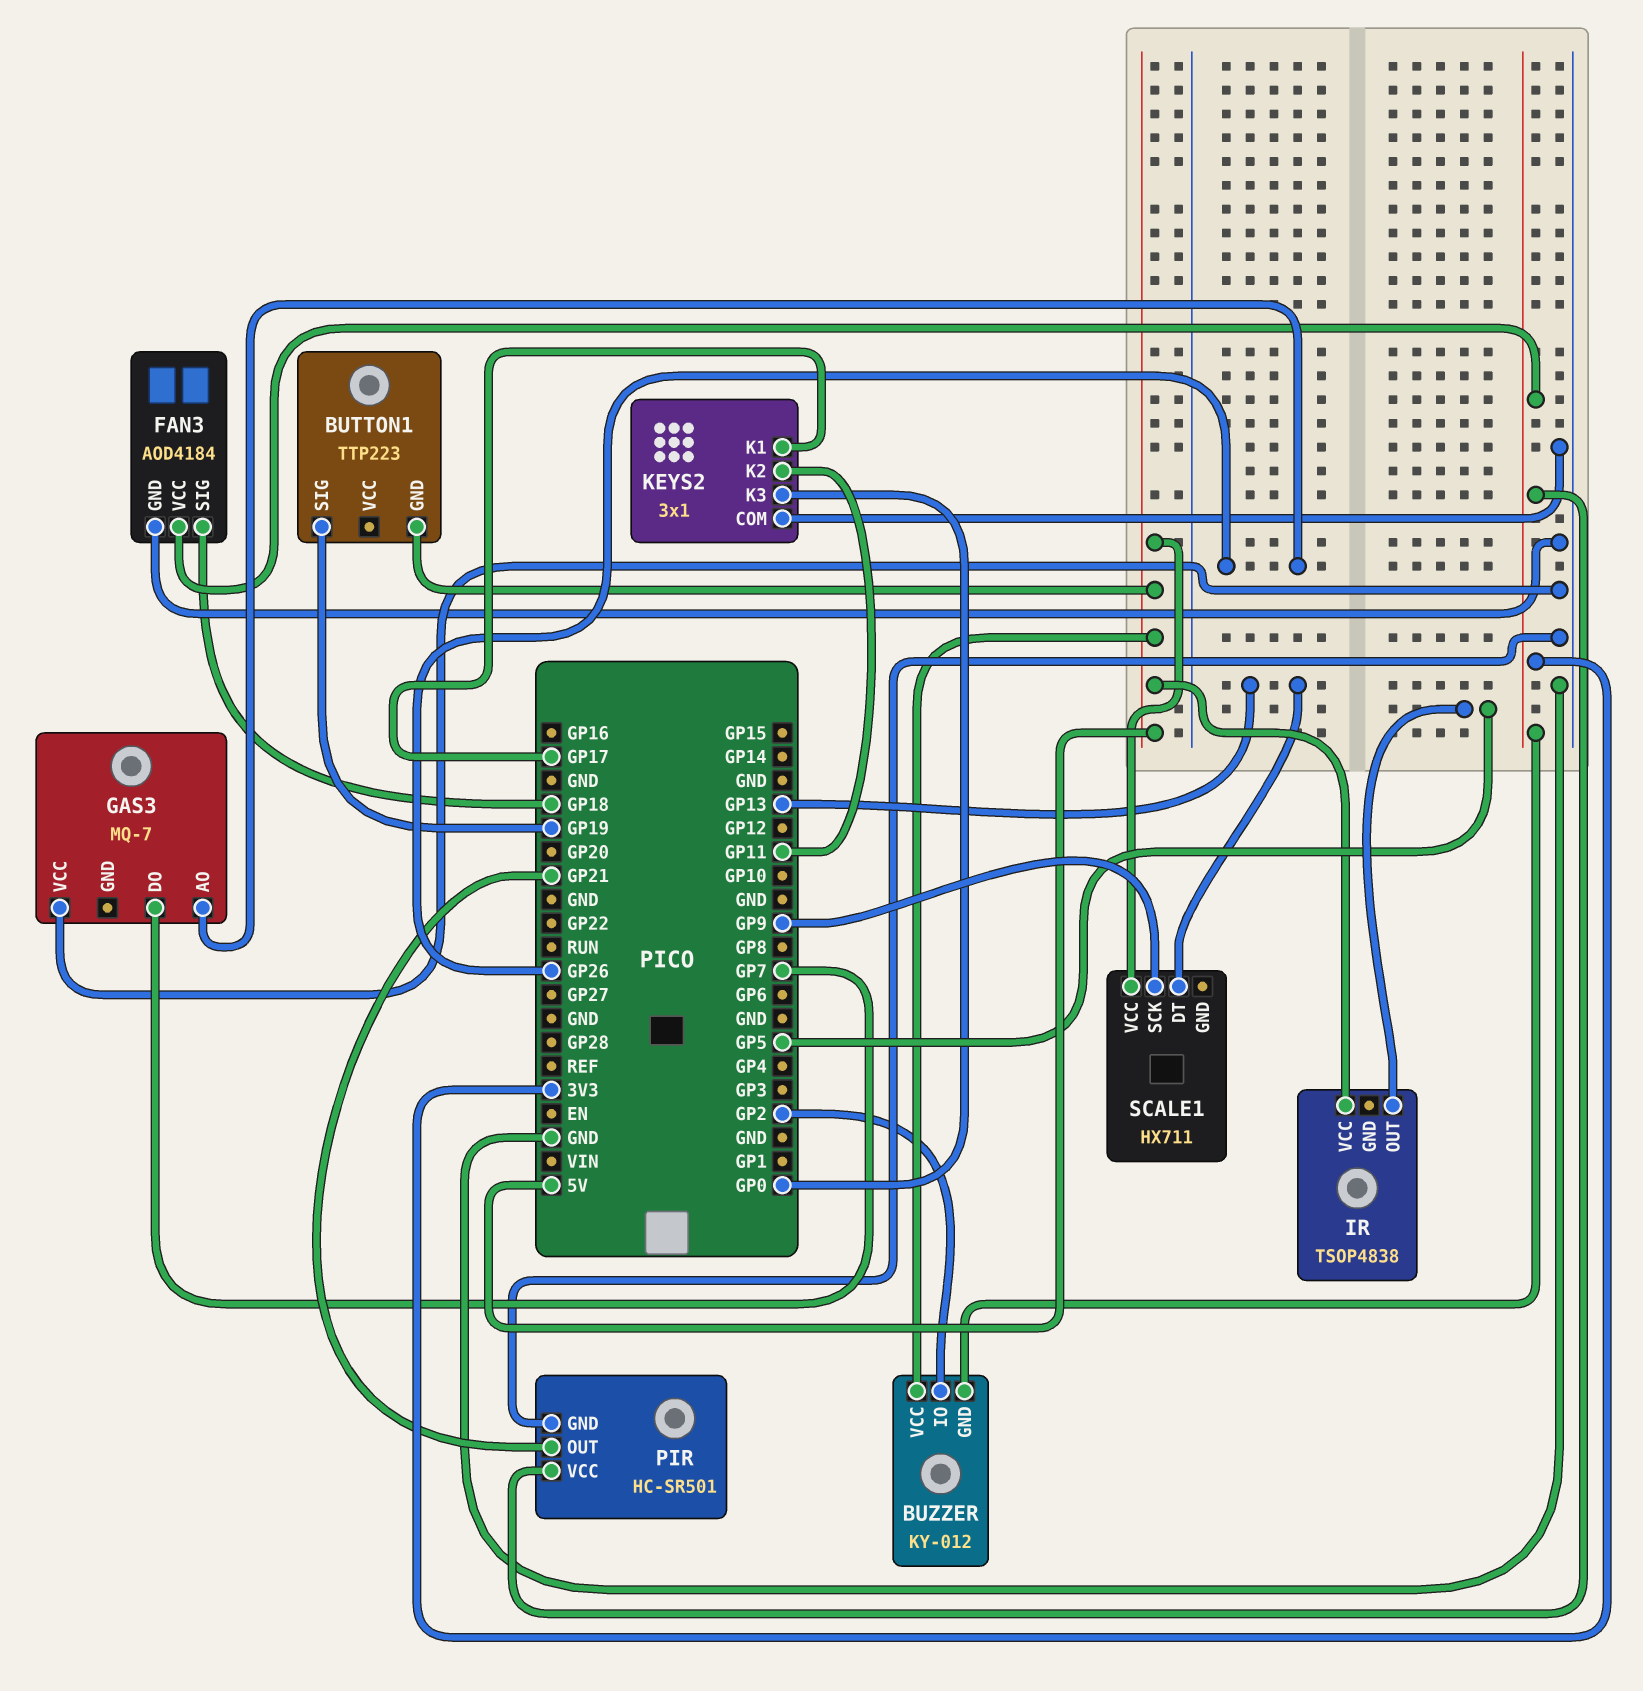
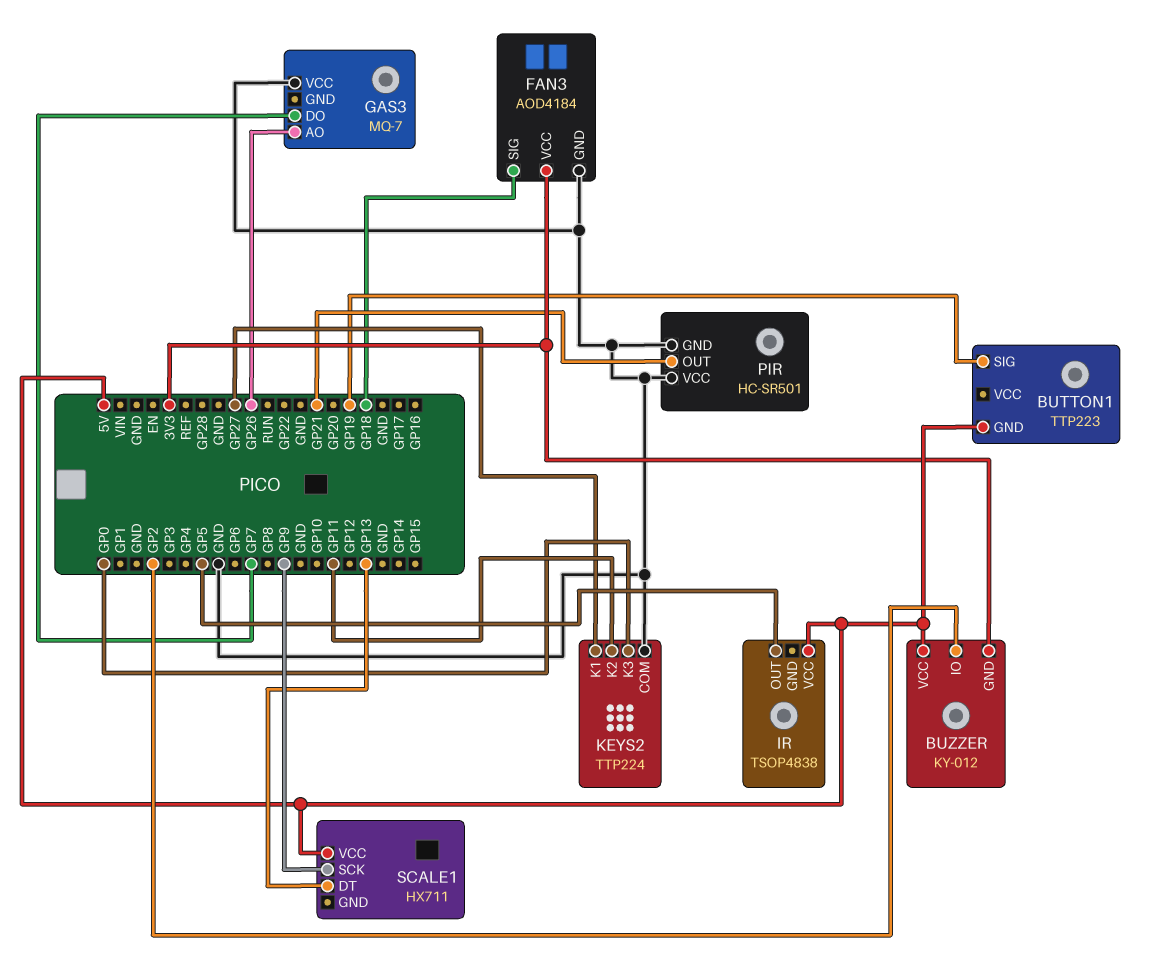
KEYS2: 3x1 -> TTP224
KEYS2 pin K1: GP17 -> GP27
PIR pin VCC: 3V3 -> GND

